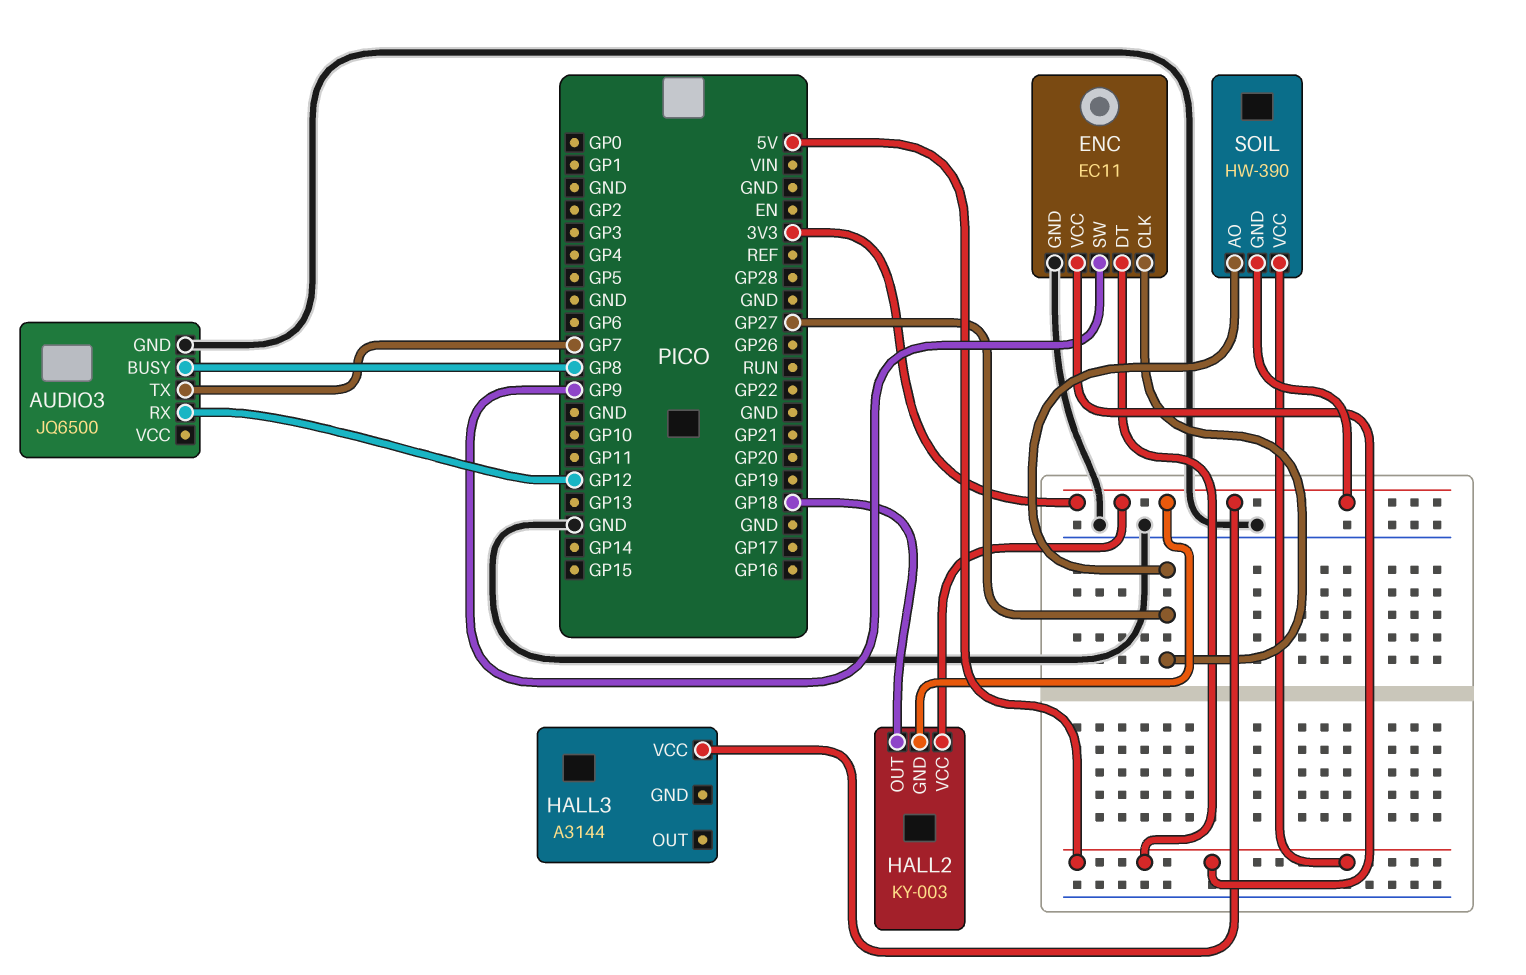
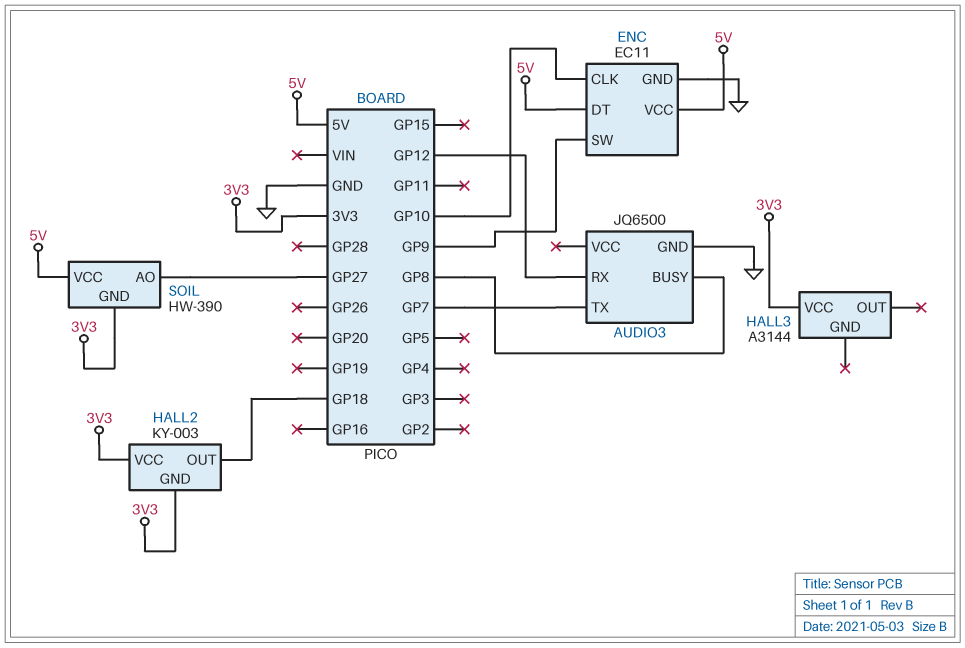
ENC pin CLK: GP27 -> GP10

